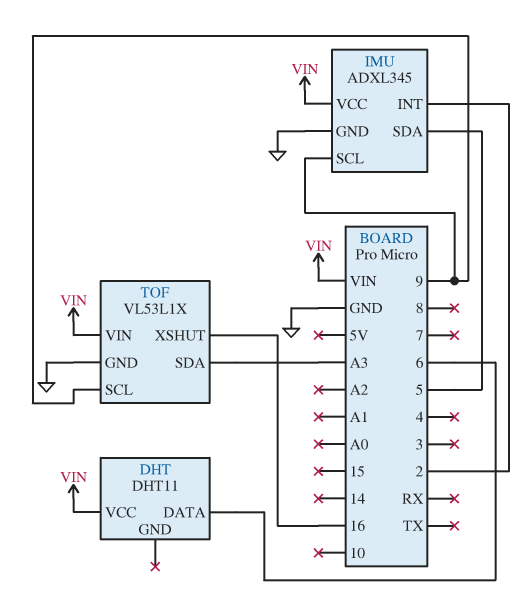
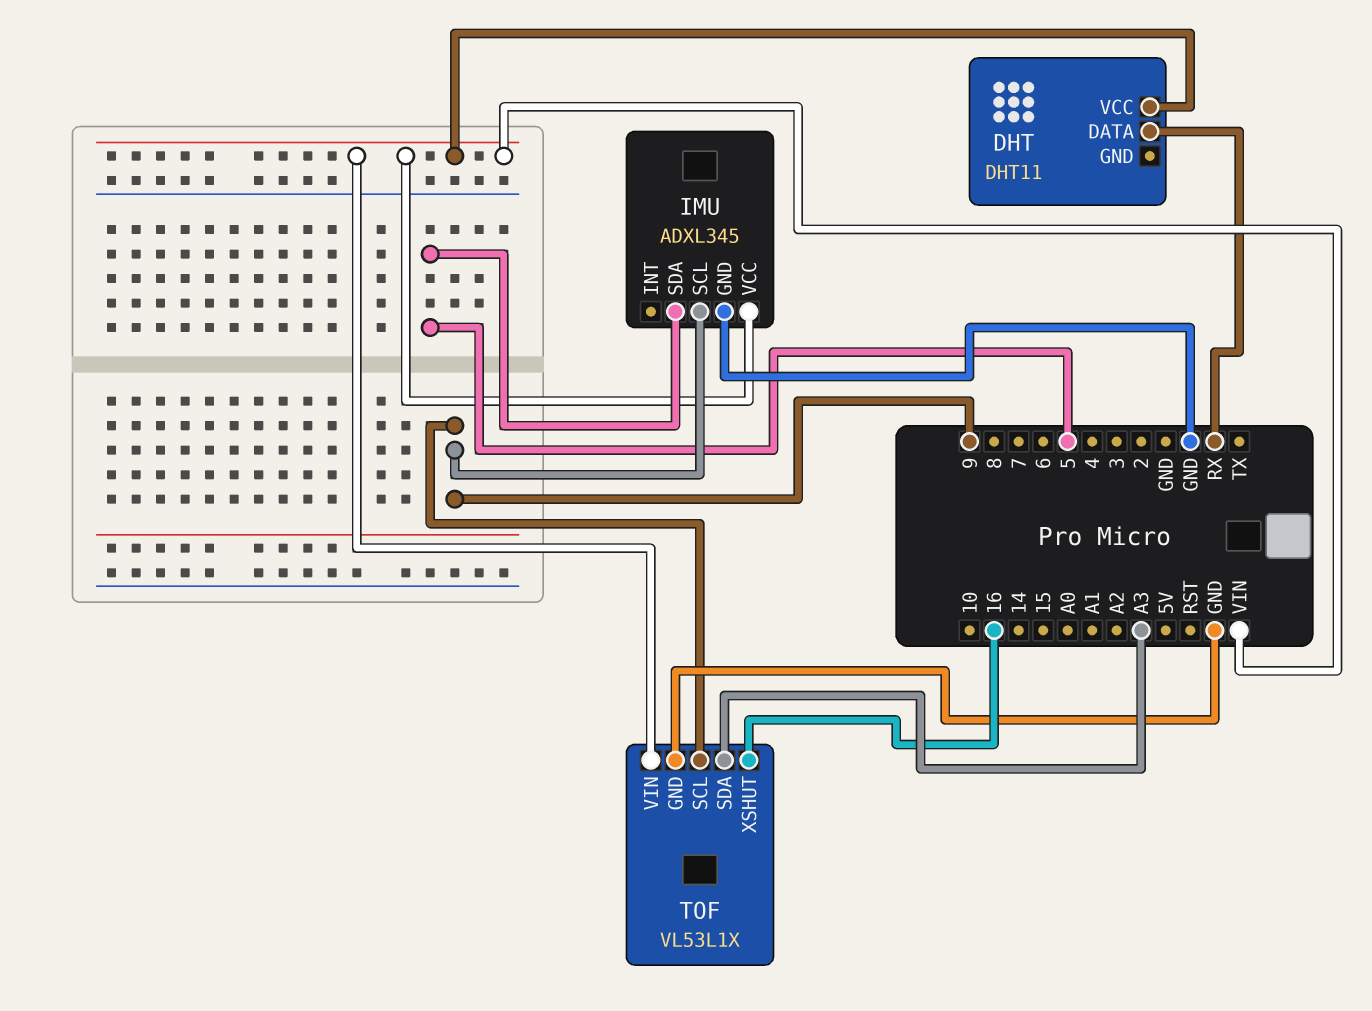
DHT pin DATA: 6 -> RX
IMU pin INT: 2 -> none

